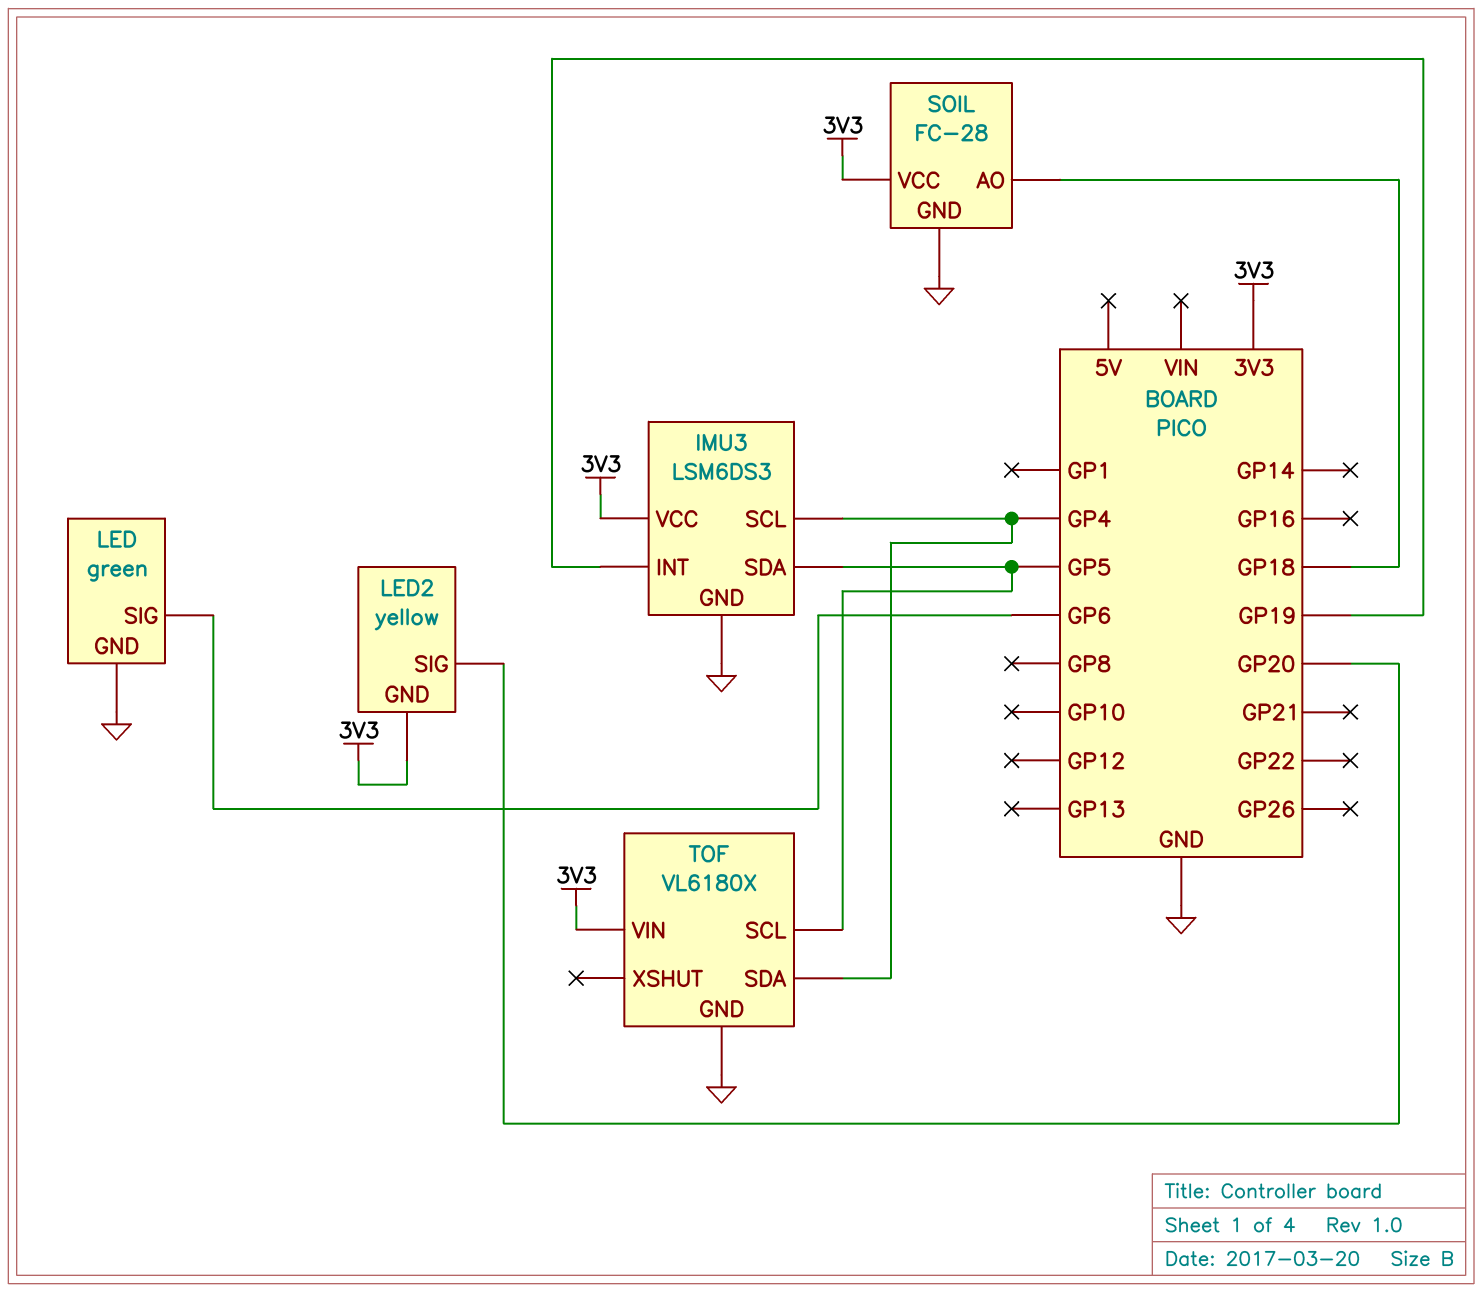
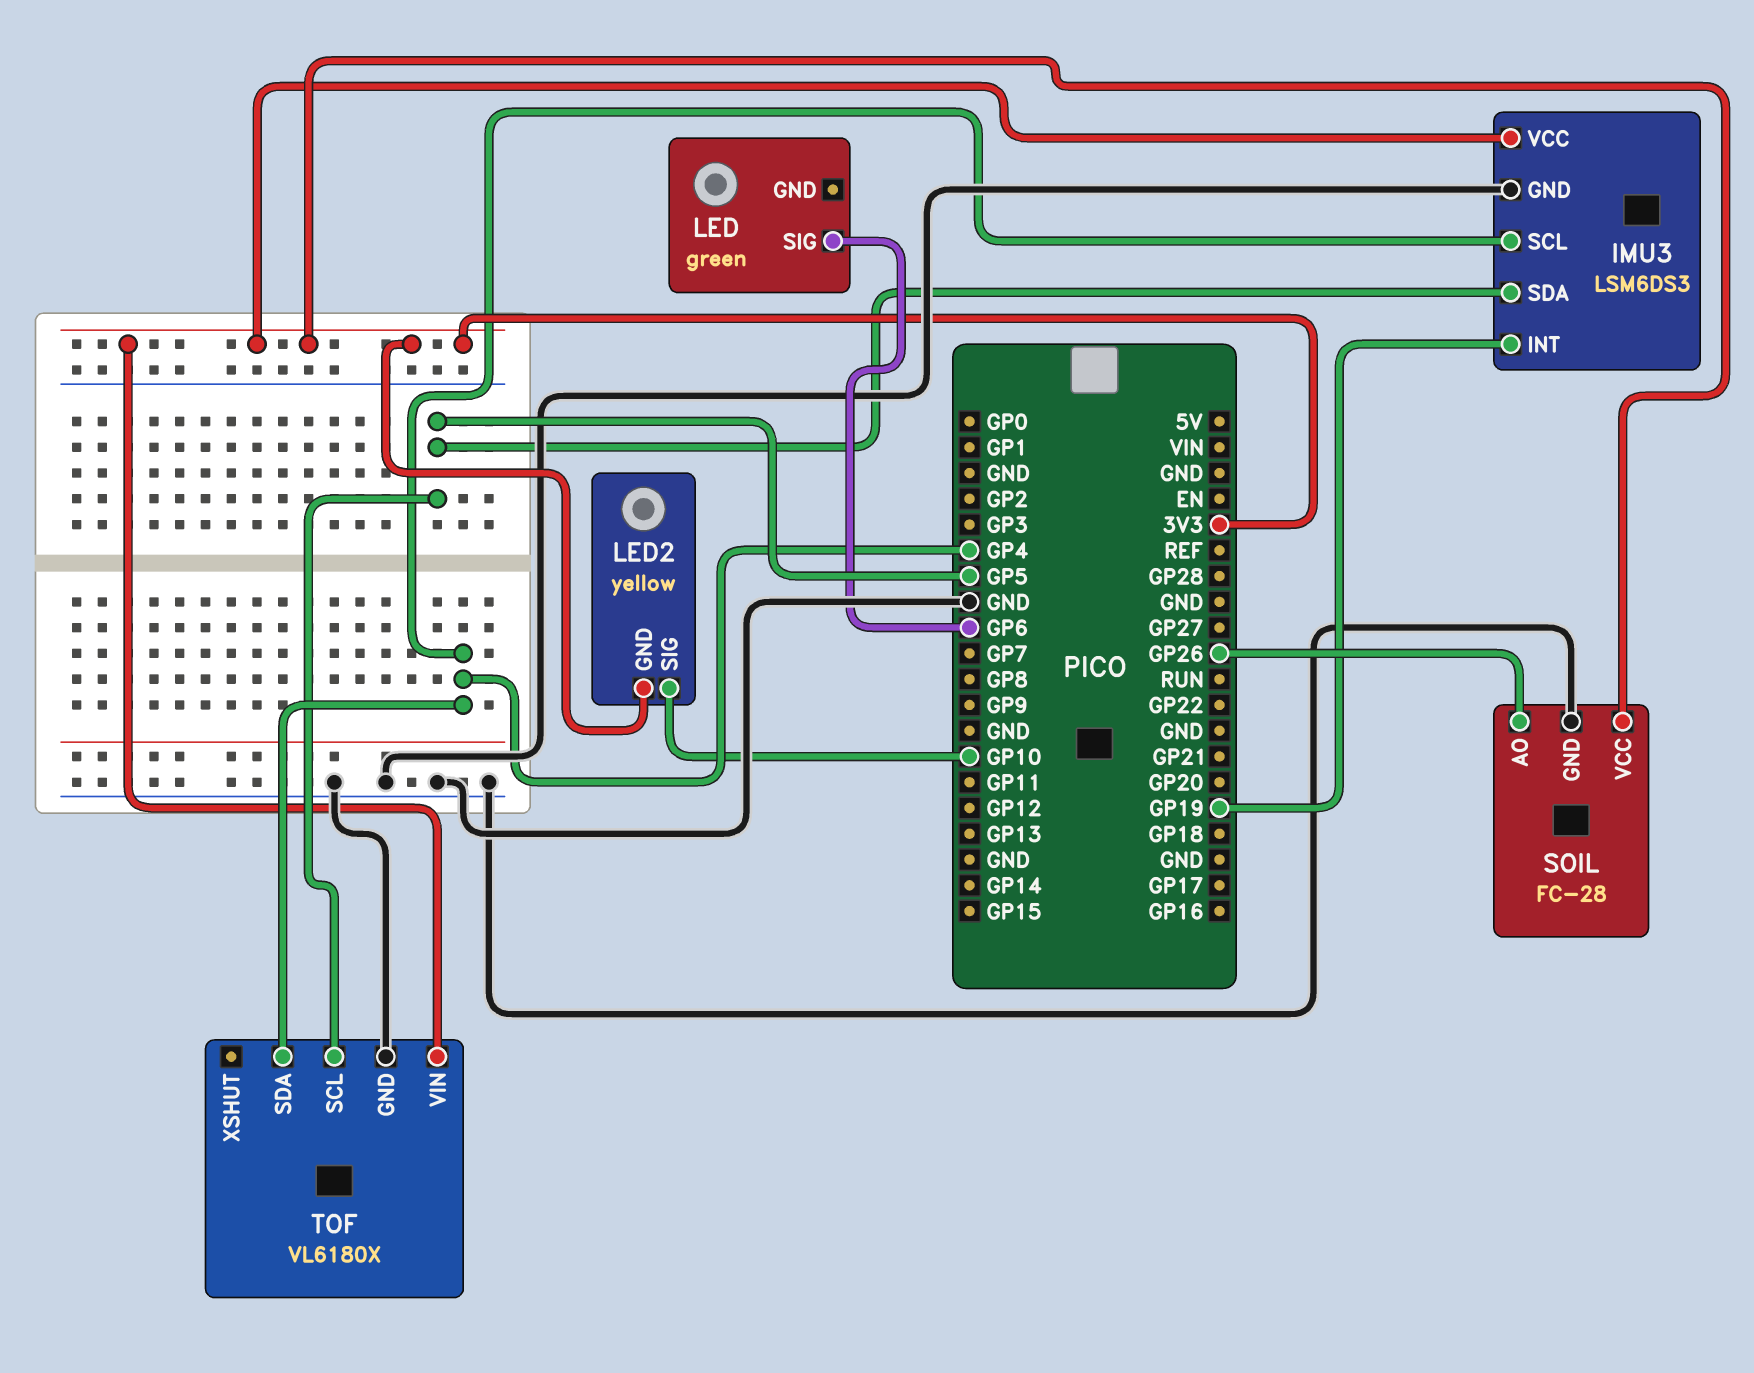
LED pin GND: GND -> none
LED2 pin SIG: GP20 -> GP10
SOIL pin AO: GP18 -> GP26

